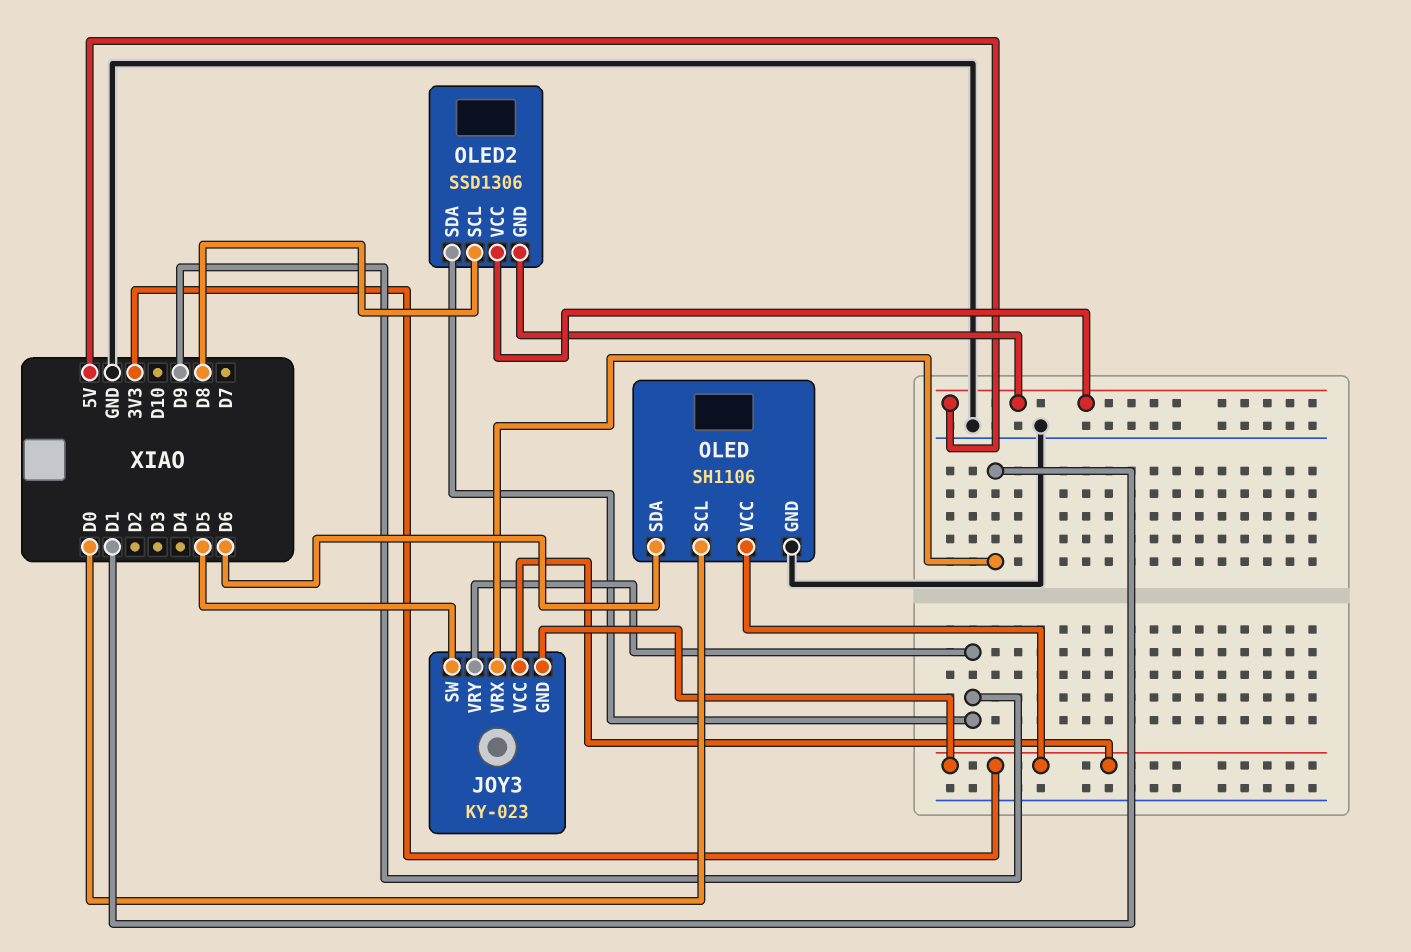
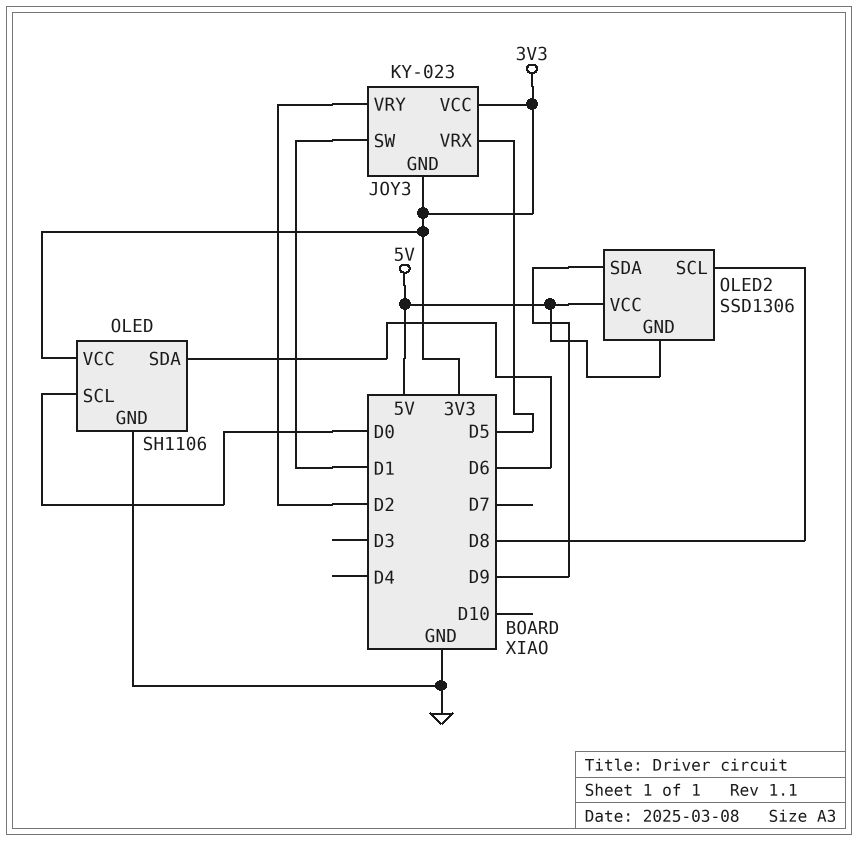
JOY3 pin SW: D5 -> D1
JOY3 pin VRX: D1 -> D5
JOY3 pin VRY: D9 -> D2

